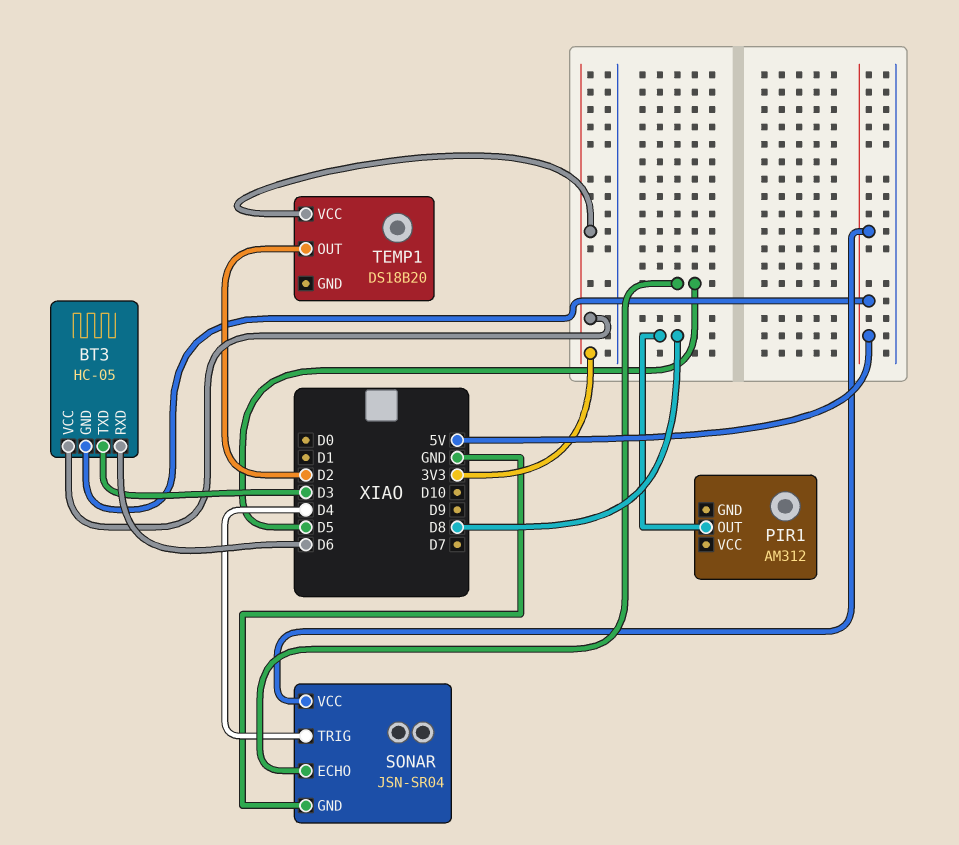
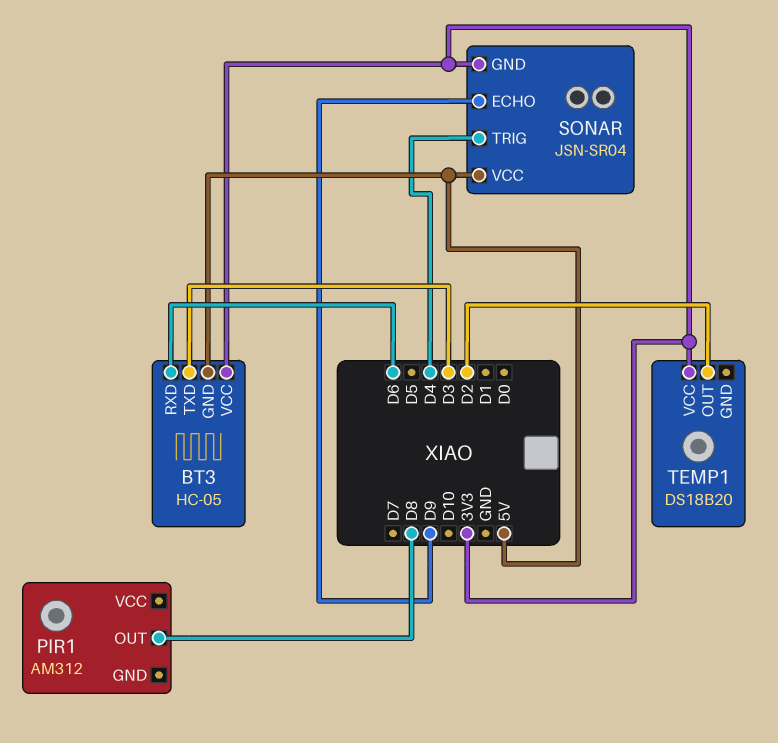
SONAR pin ECHO: D5 -> D9
SONAR pin GND: GND -> 3V3

